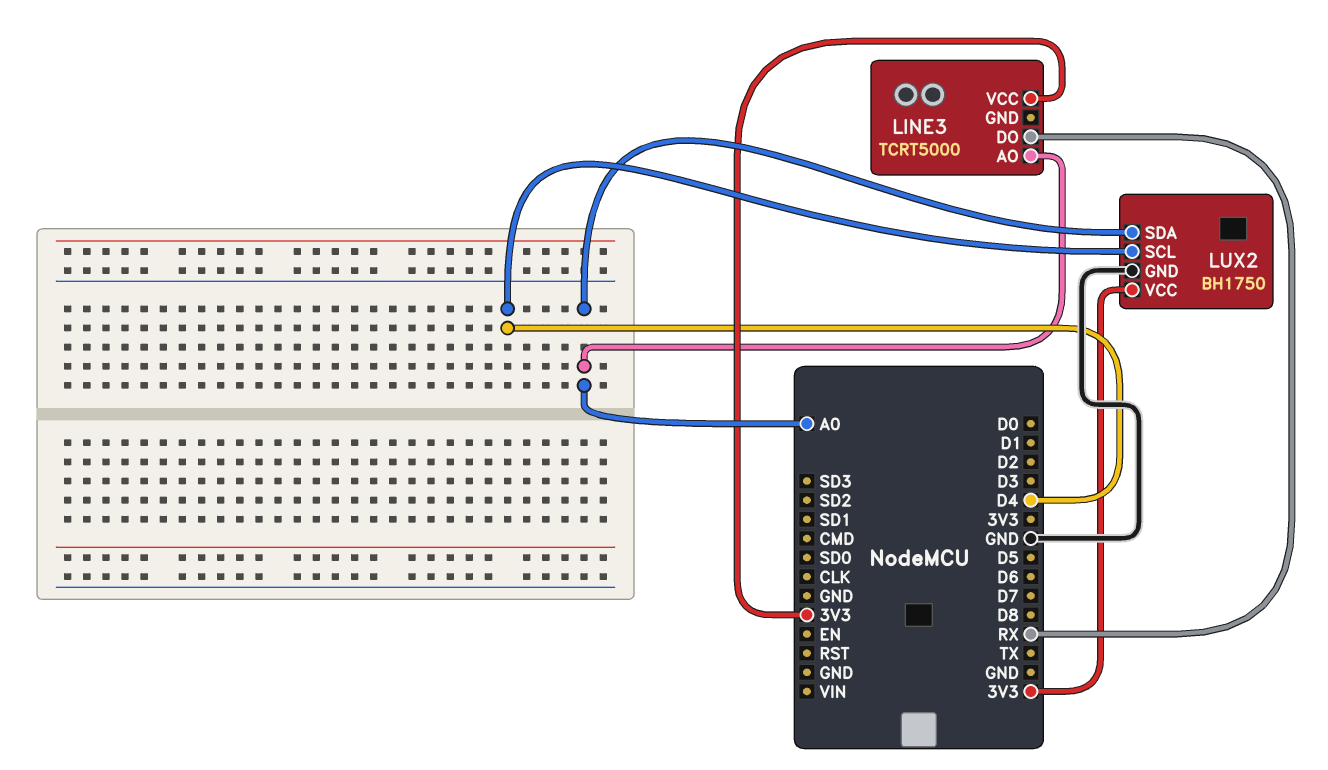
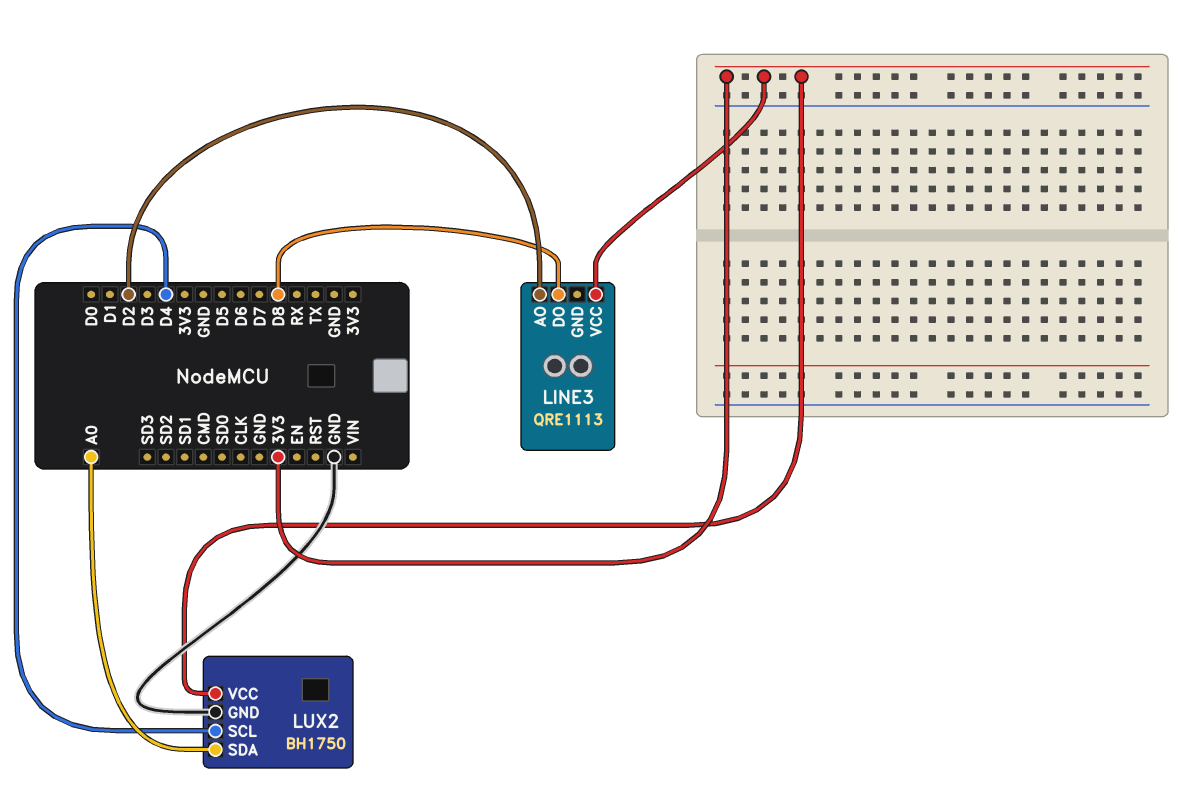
LINE3: TCRT5000 -> QRE1113
LINE3 pin AO: A0 -> D2
LINE3 pin DO: RX -> D8

